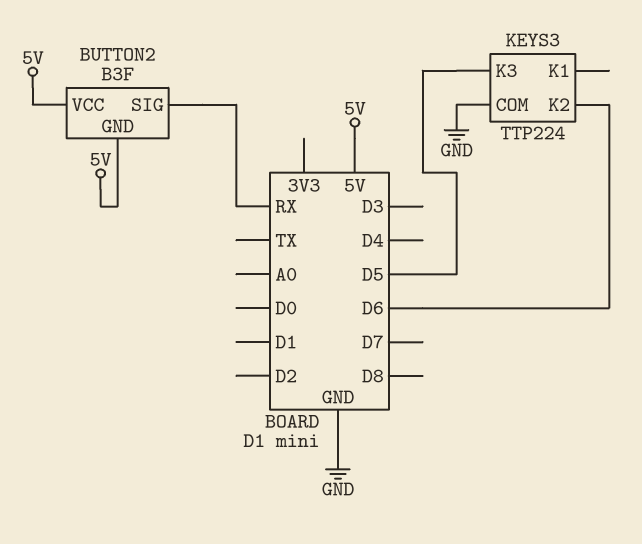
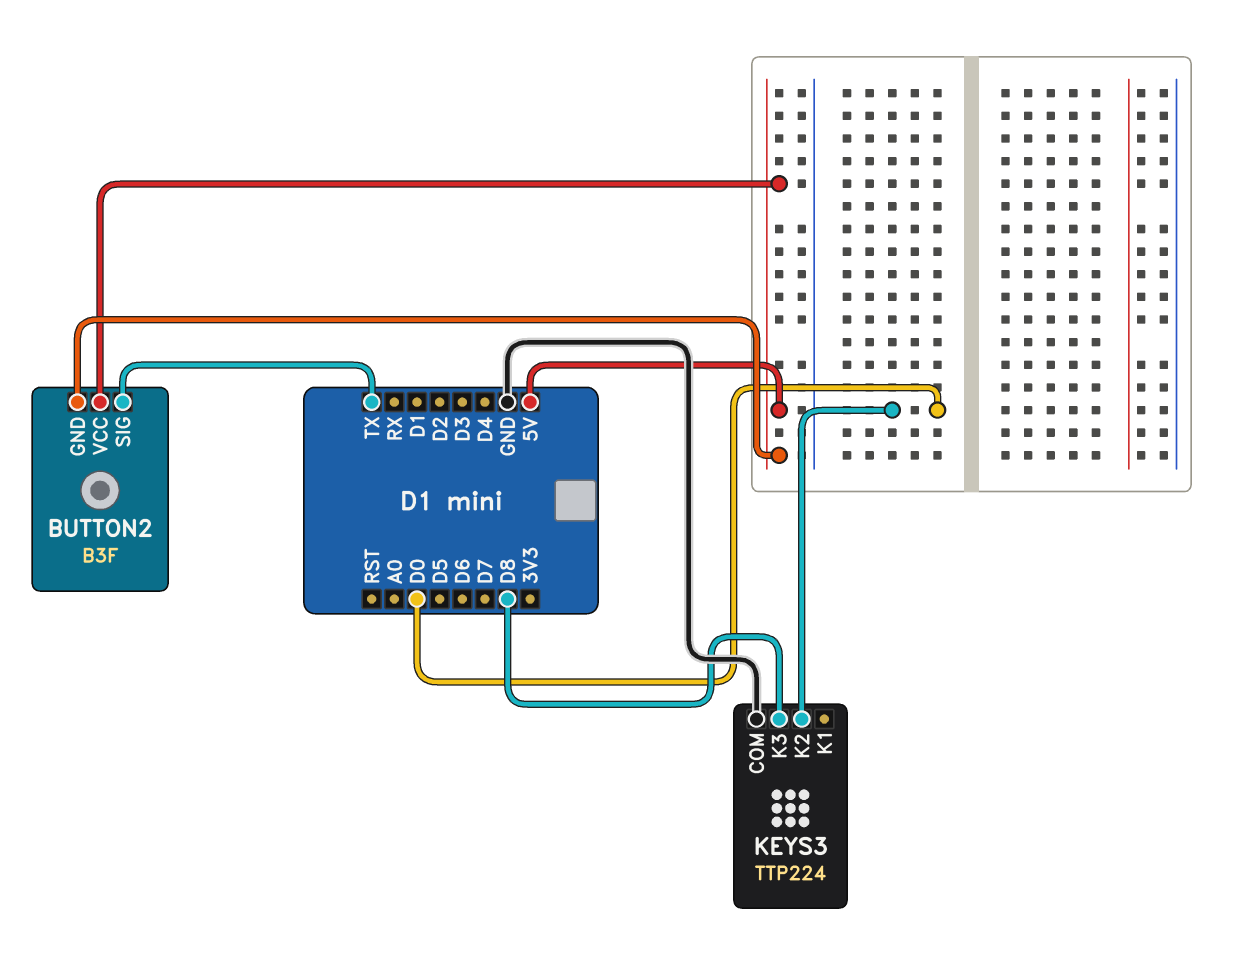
BUTTON2 pin SIG: RX -> TX
KEYS3 pin K2: D6 -> D0
KEYS3 pin K3: D5 -> D8

